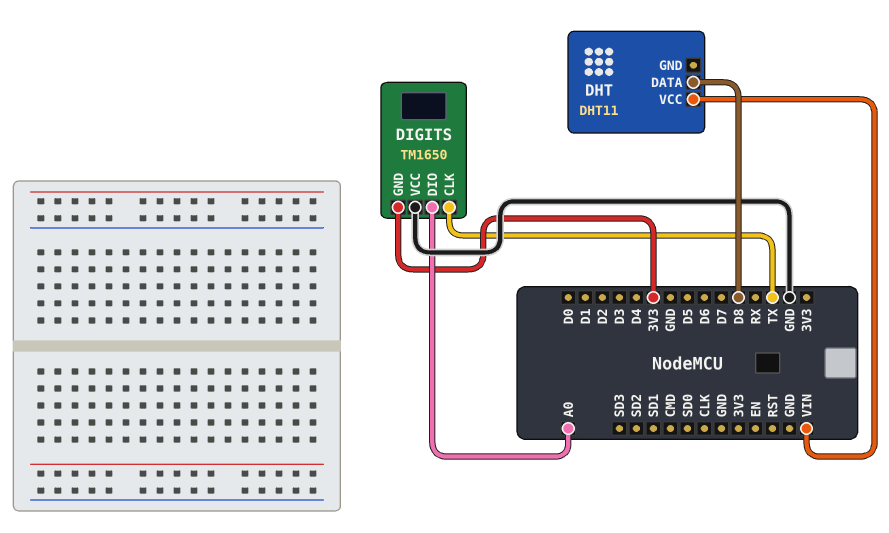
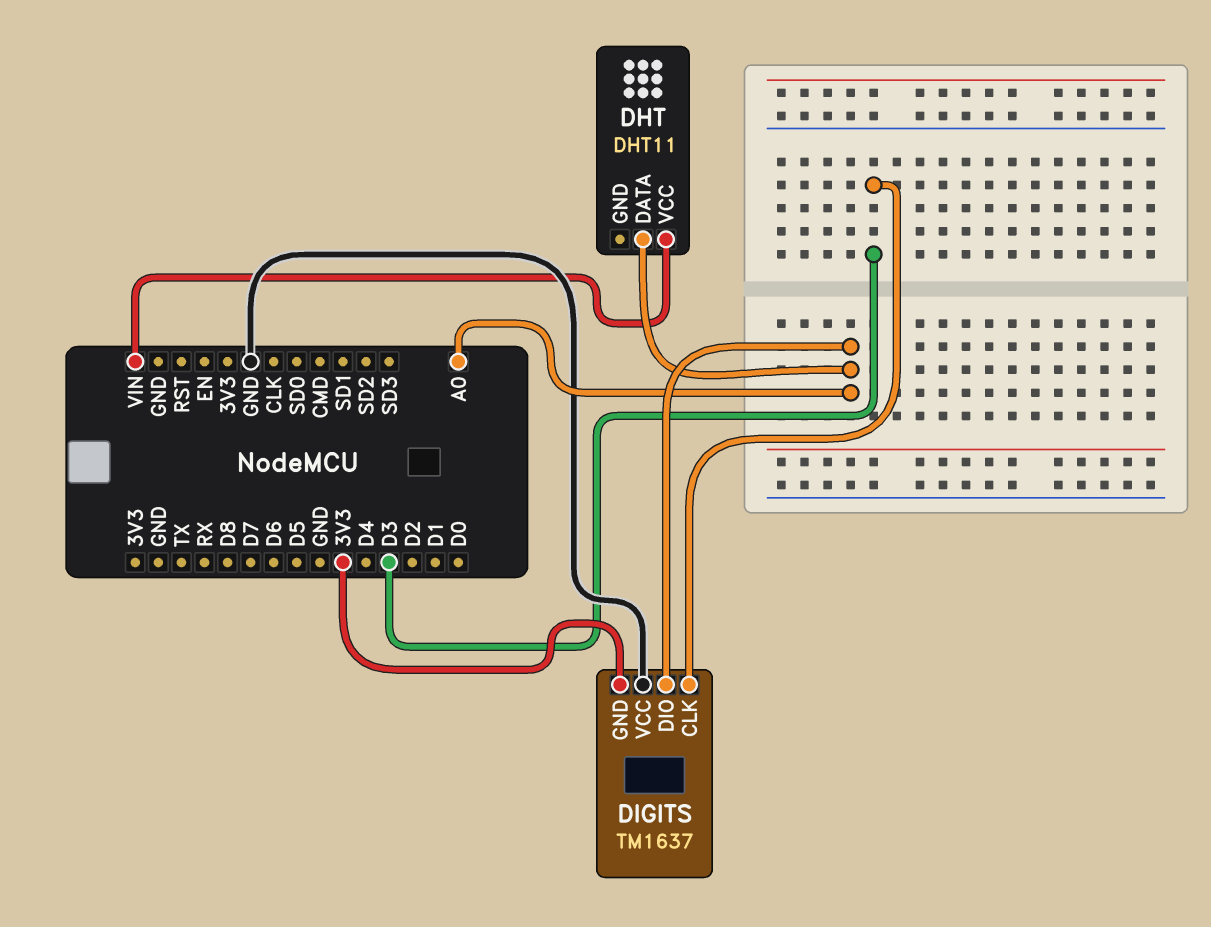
DHT pin DATA: D8 -> A0
DIGITS: TM1650 -> TM1637
DIGITS pin CLK: TX -> D3

